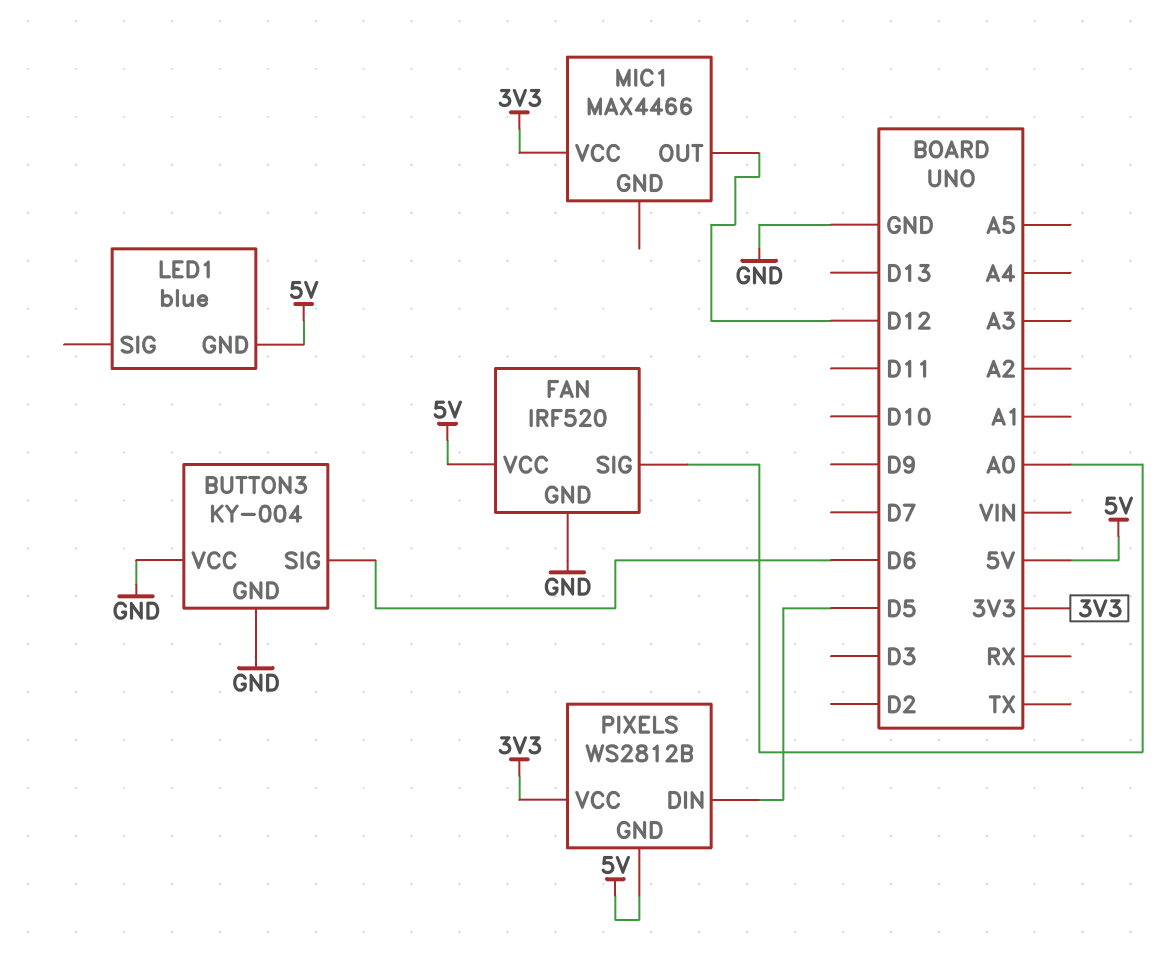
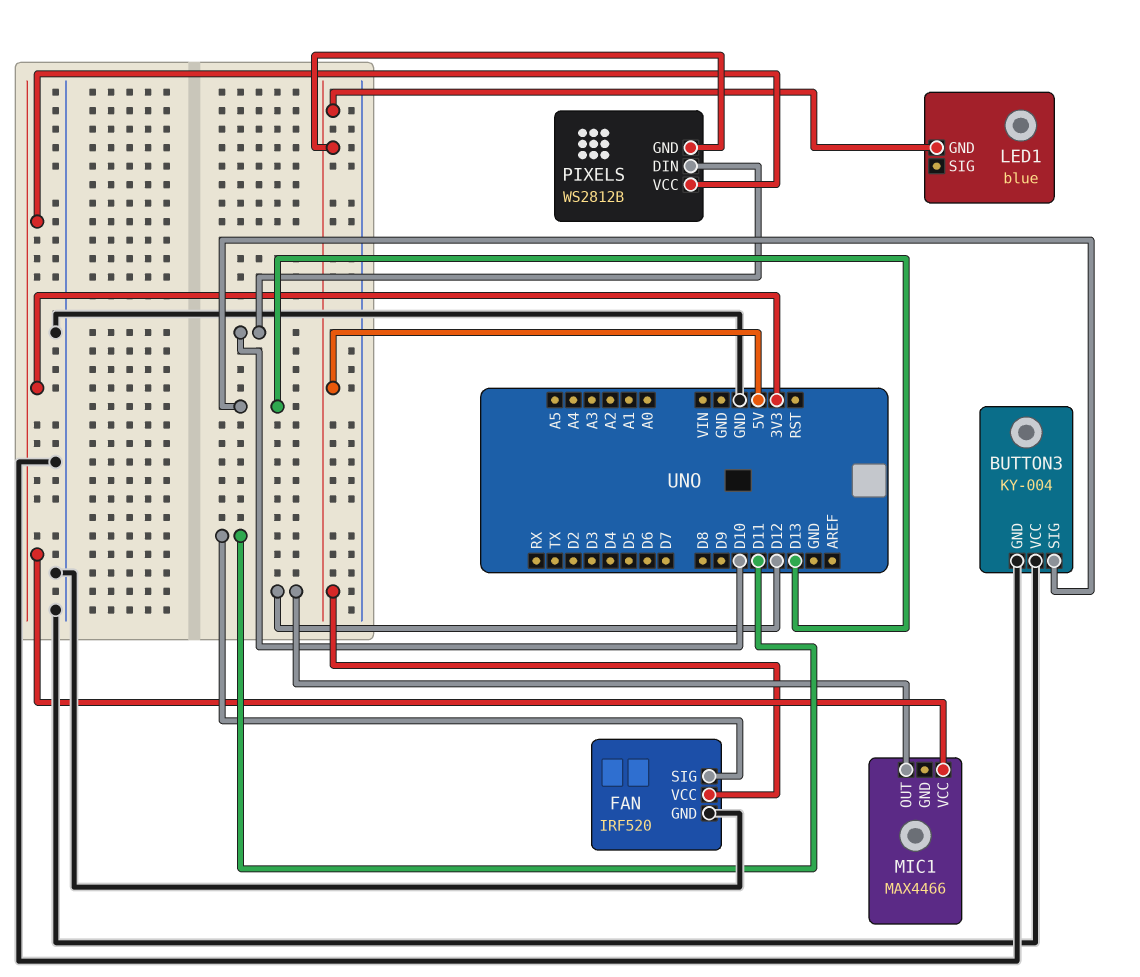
BUTTON3 pin SIG: D6 -> D13
FAN pin SIG: A0 -> D11
PIXELS pin DIN: D5 -> D10

